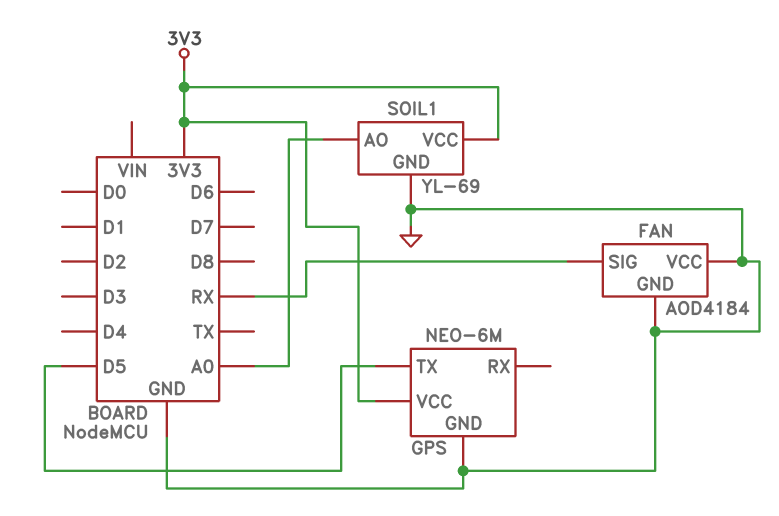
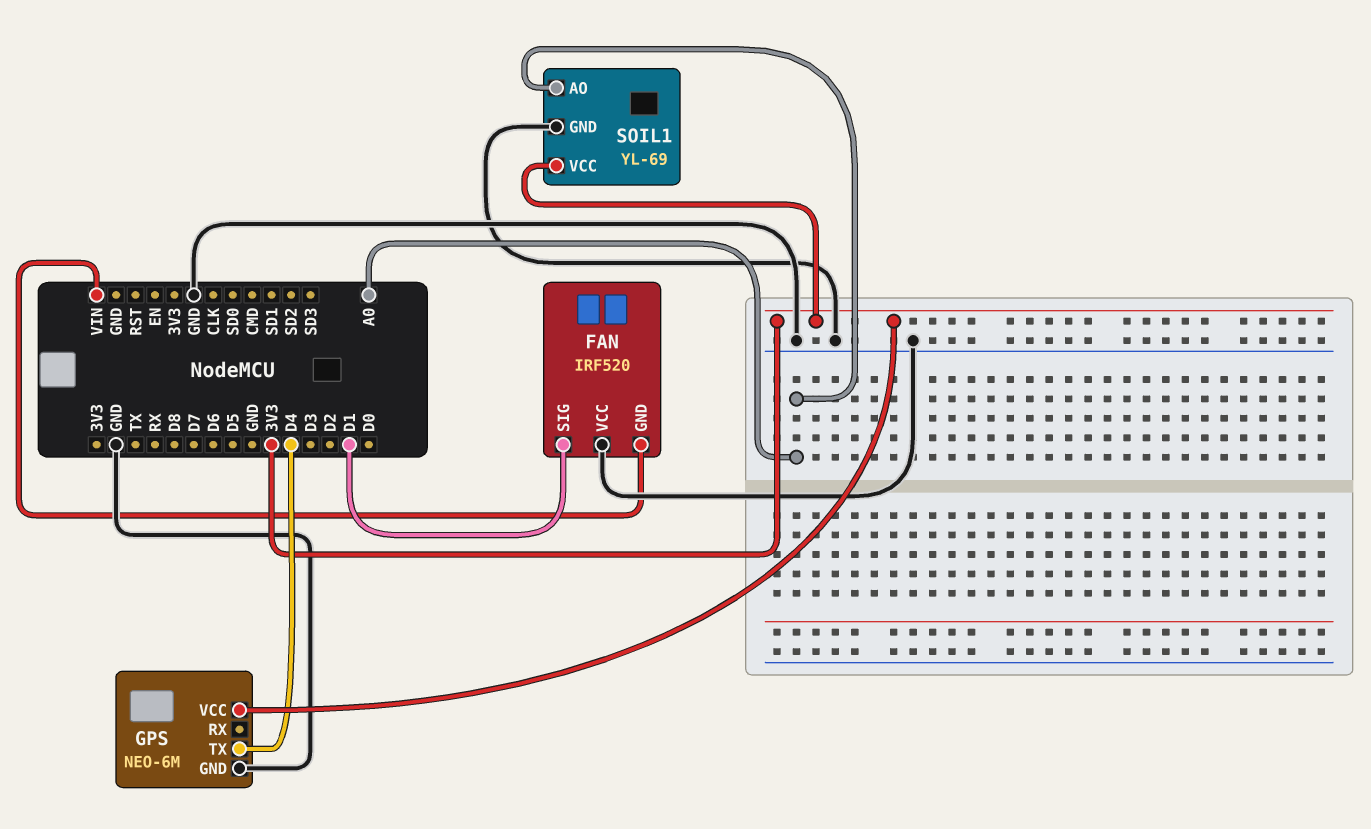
FAN: AOD4184 -> IRF520
FAN pin GND: GND -> VIN
FAN pin SIG: RX -> D1
GPS pin TX: D5 -> D4

